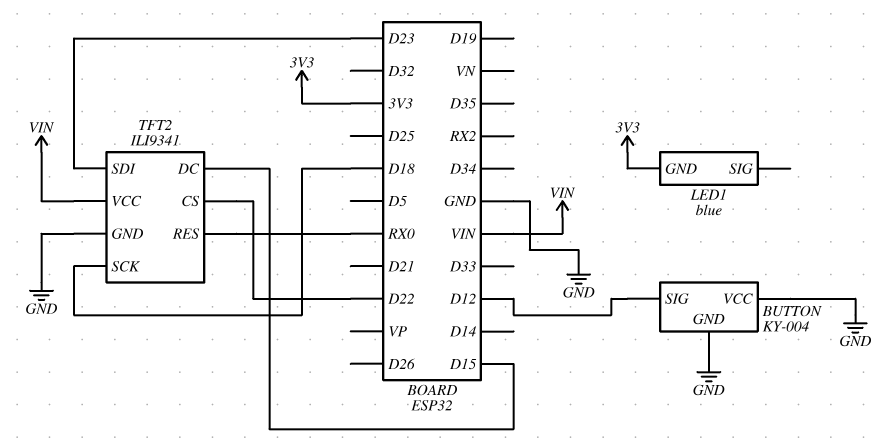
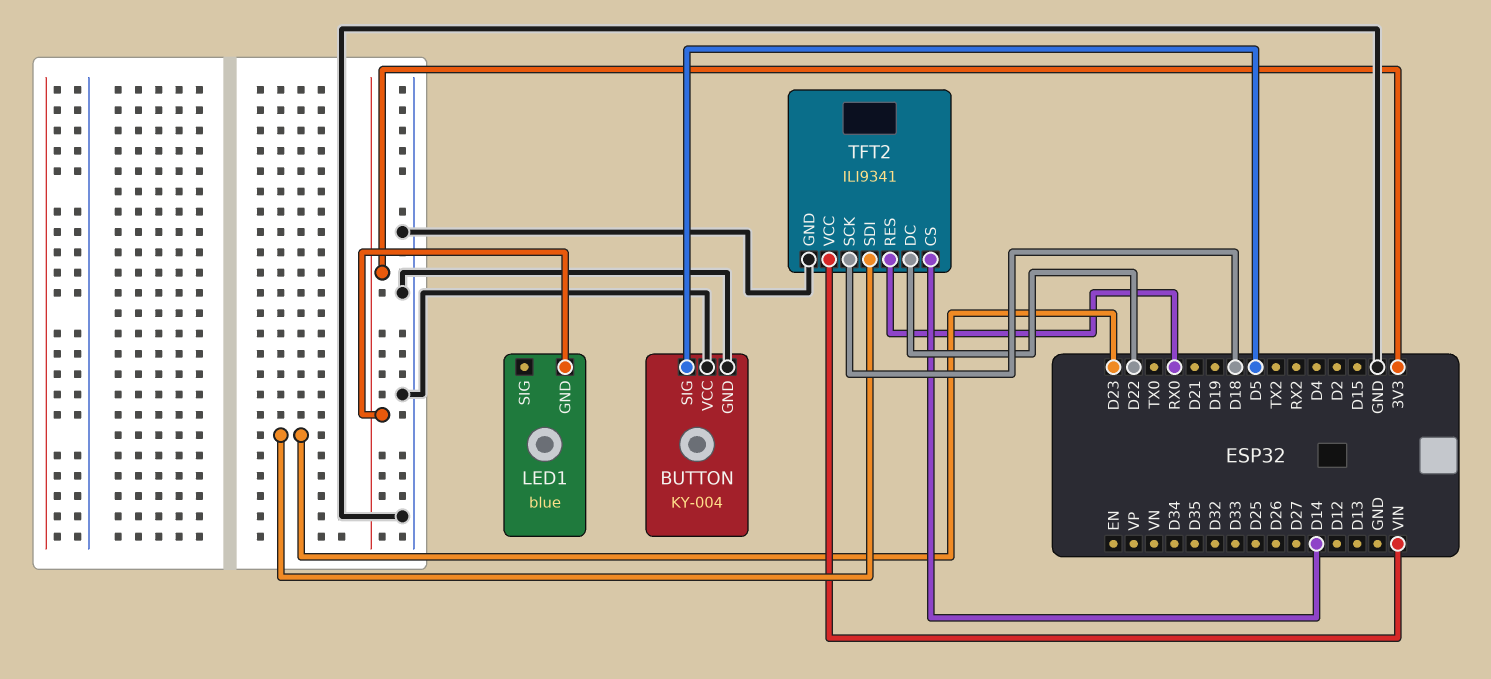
BUTTON pin SIG: D12 -> D5
TFT2 pin CS: D22 -> D14
TFT2 pin DC: D15 -> D22

